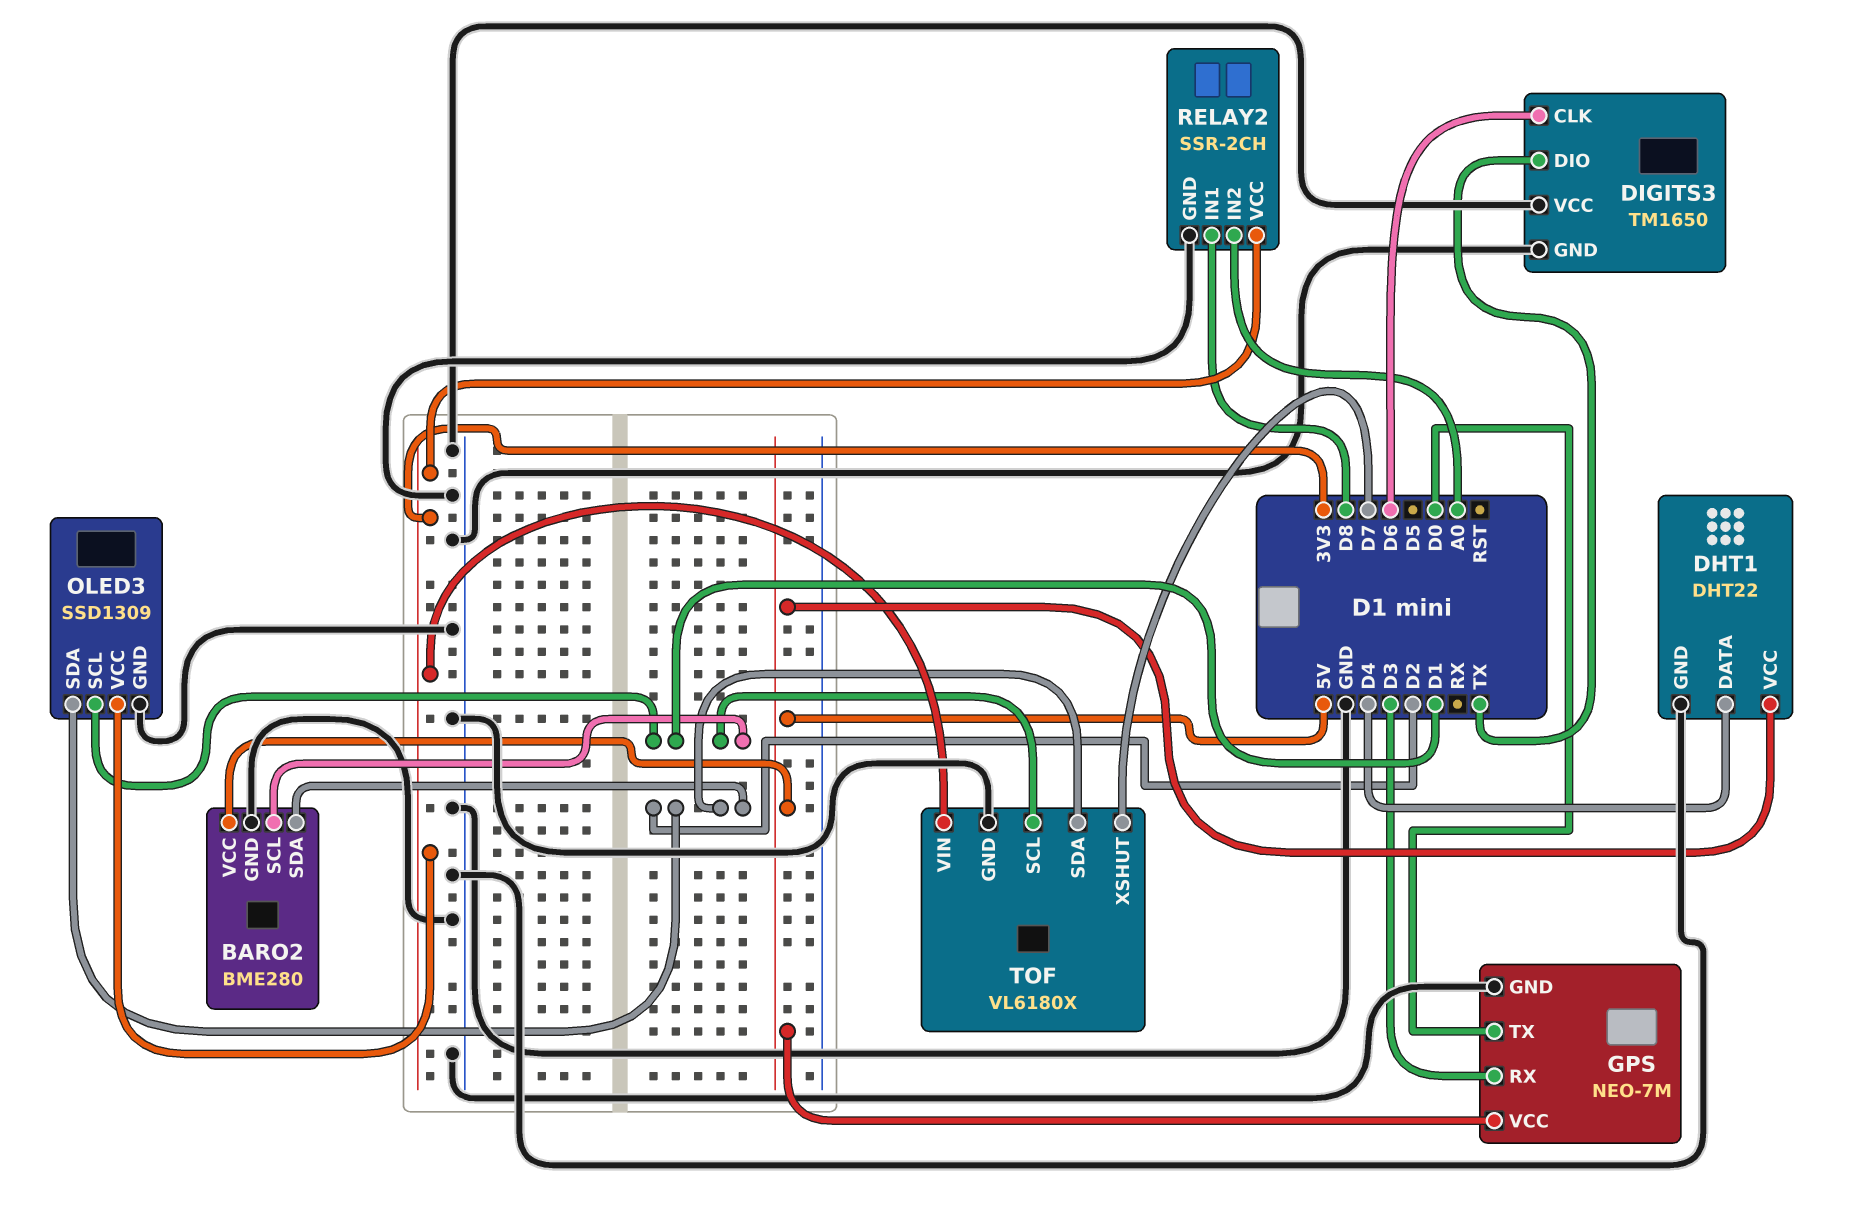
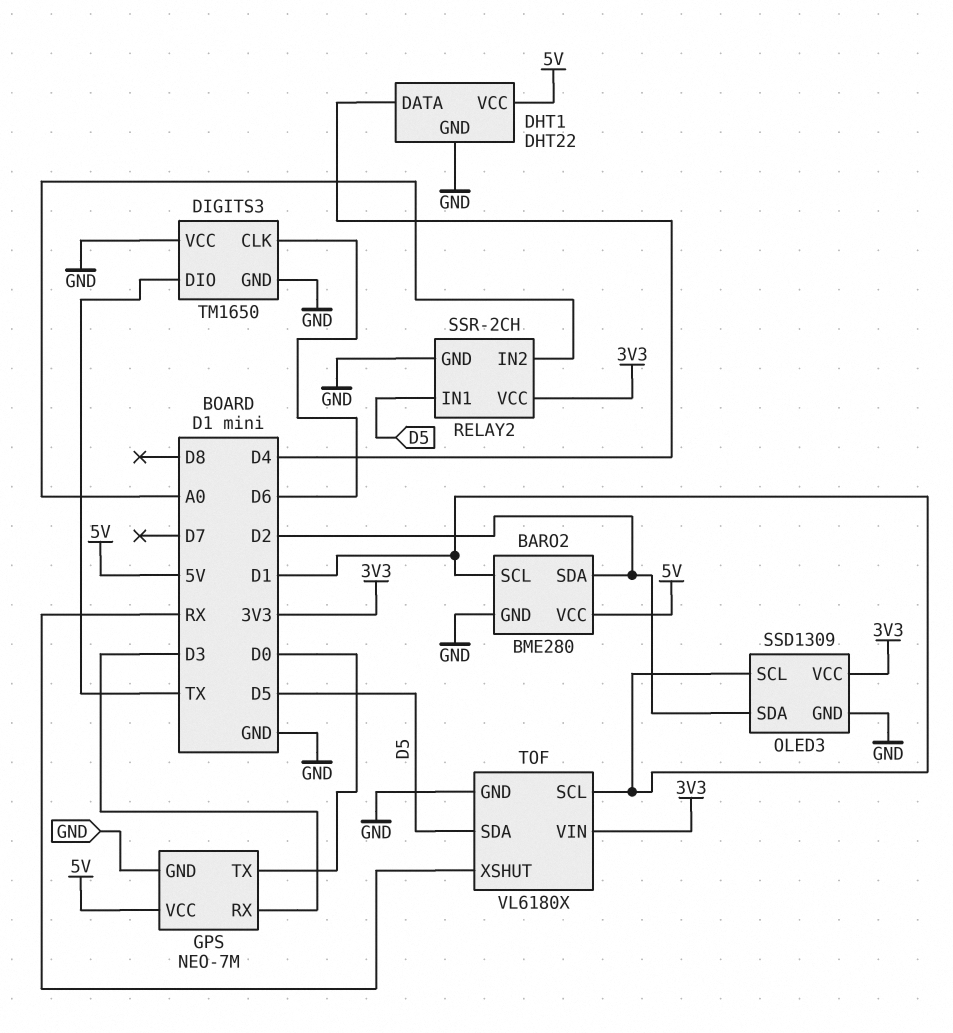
RELAY2 pin IN1: D8 -> D5
TOF pin SDA: D2 -> D5
TOF pin XSHUT: D7 -> RX

